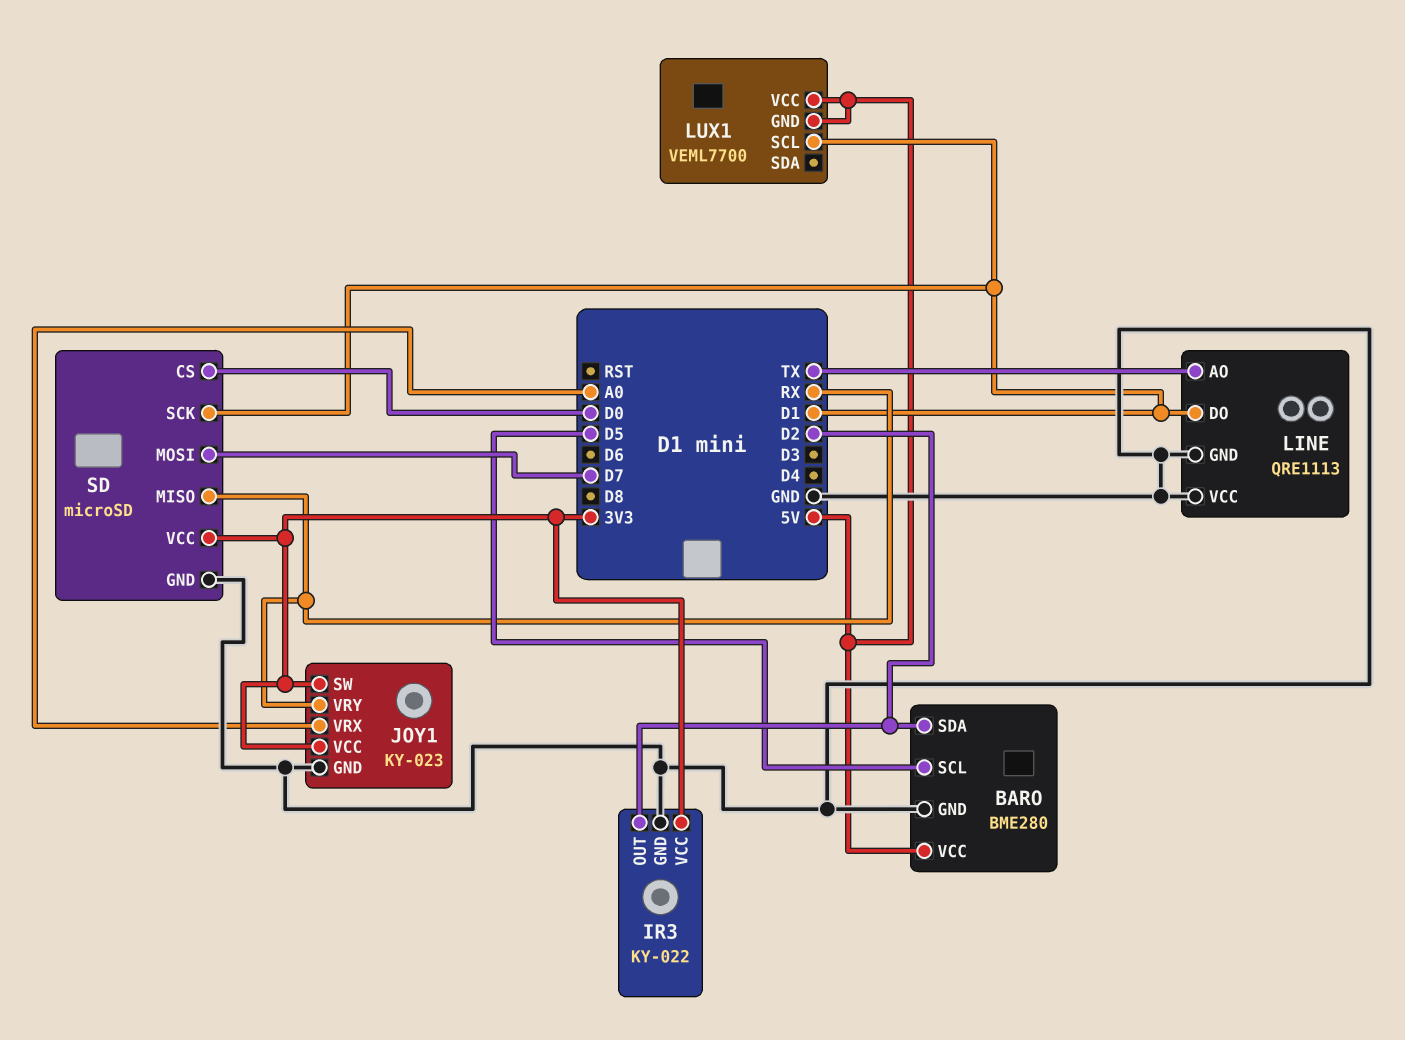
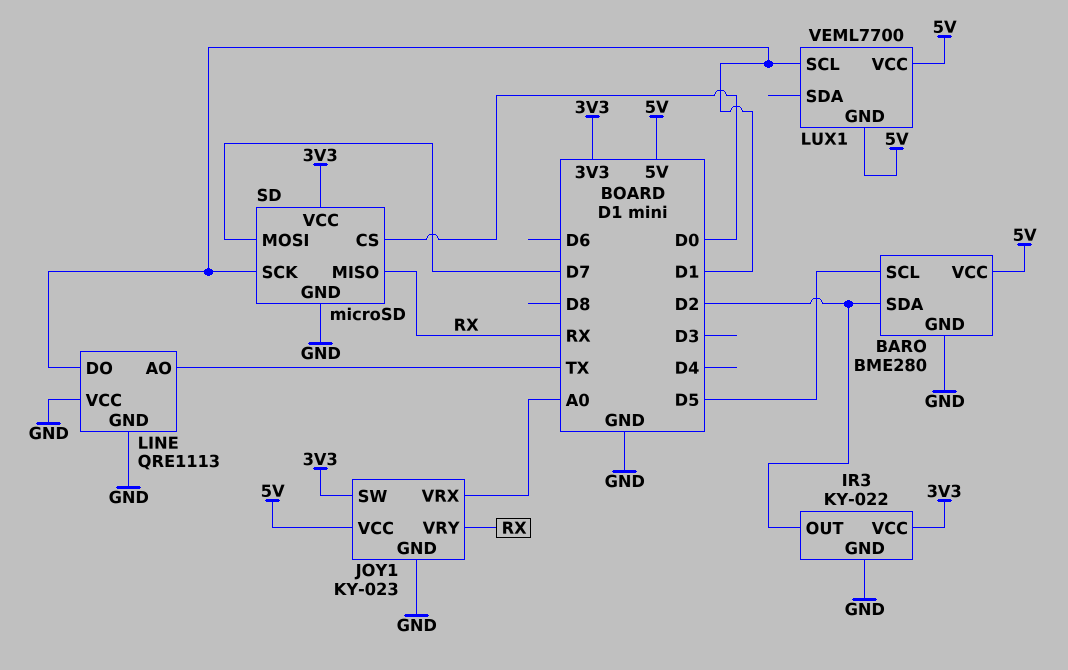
JOY1 pin VCC: 3V3 -> 5V

